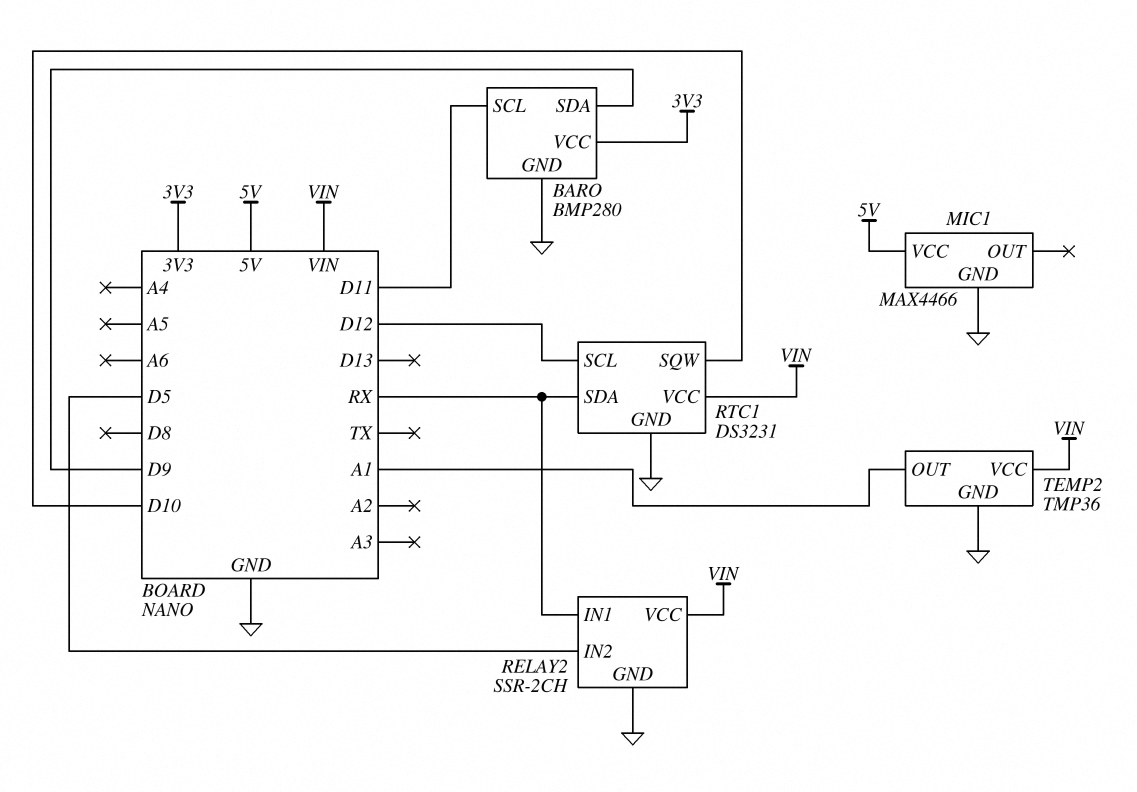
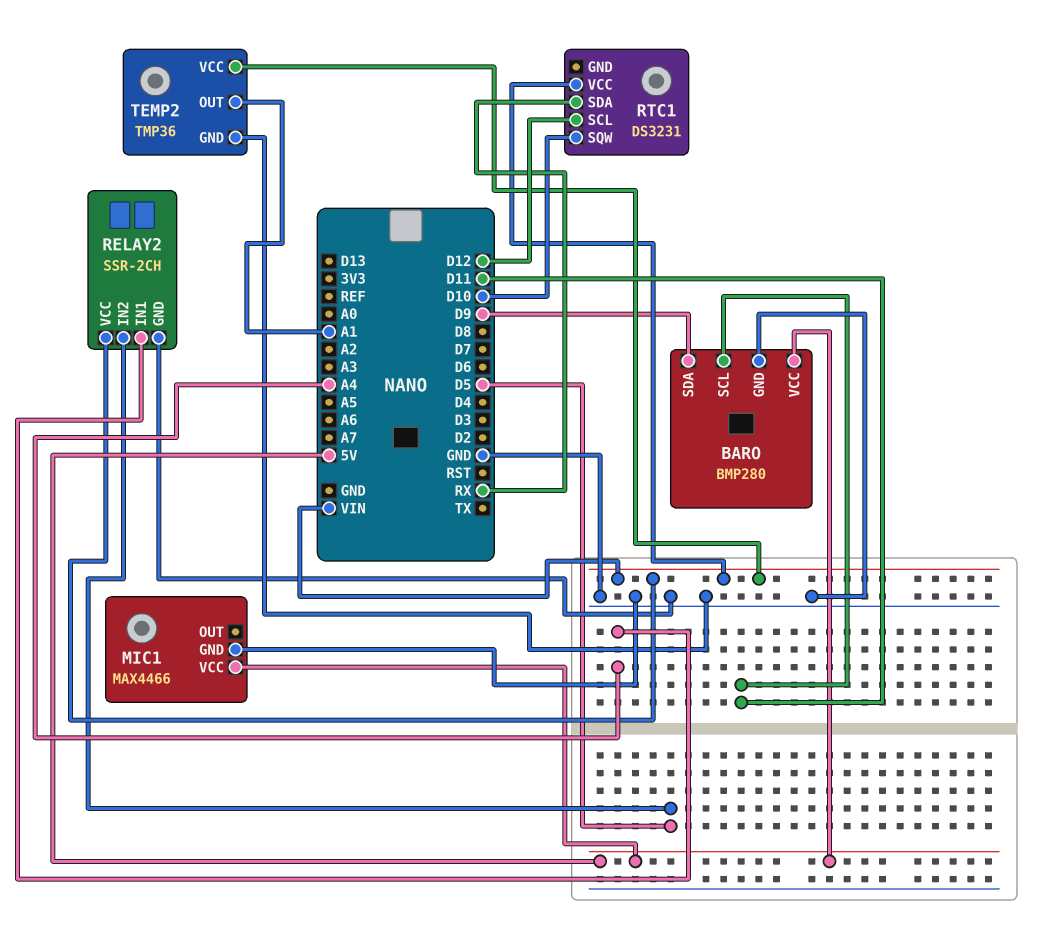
BARO pin VCC: 3V3 -> 5V
RELAY2 pin IN1: RX -> A4
RTC1 pin GND: GND -> none

